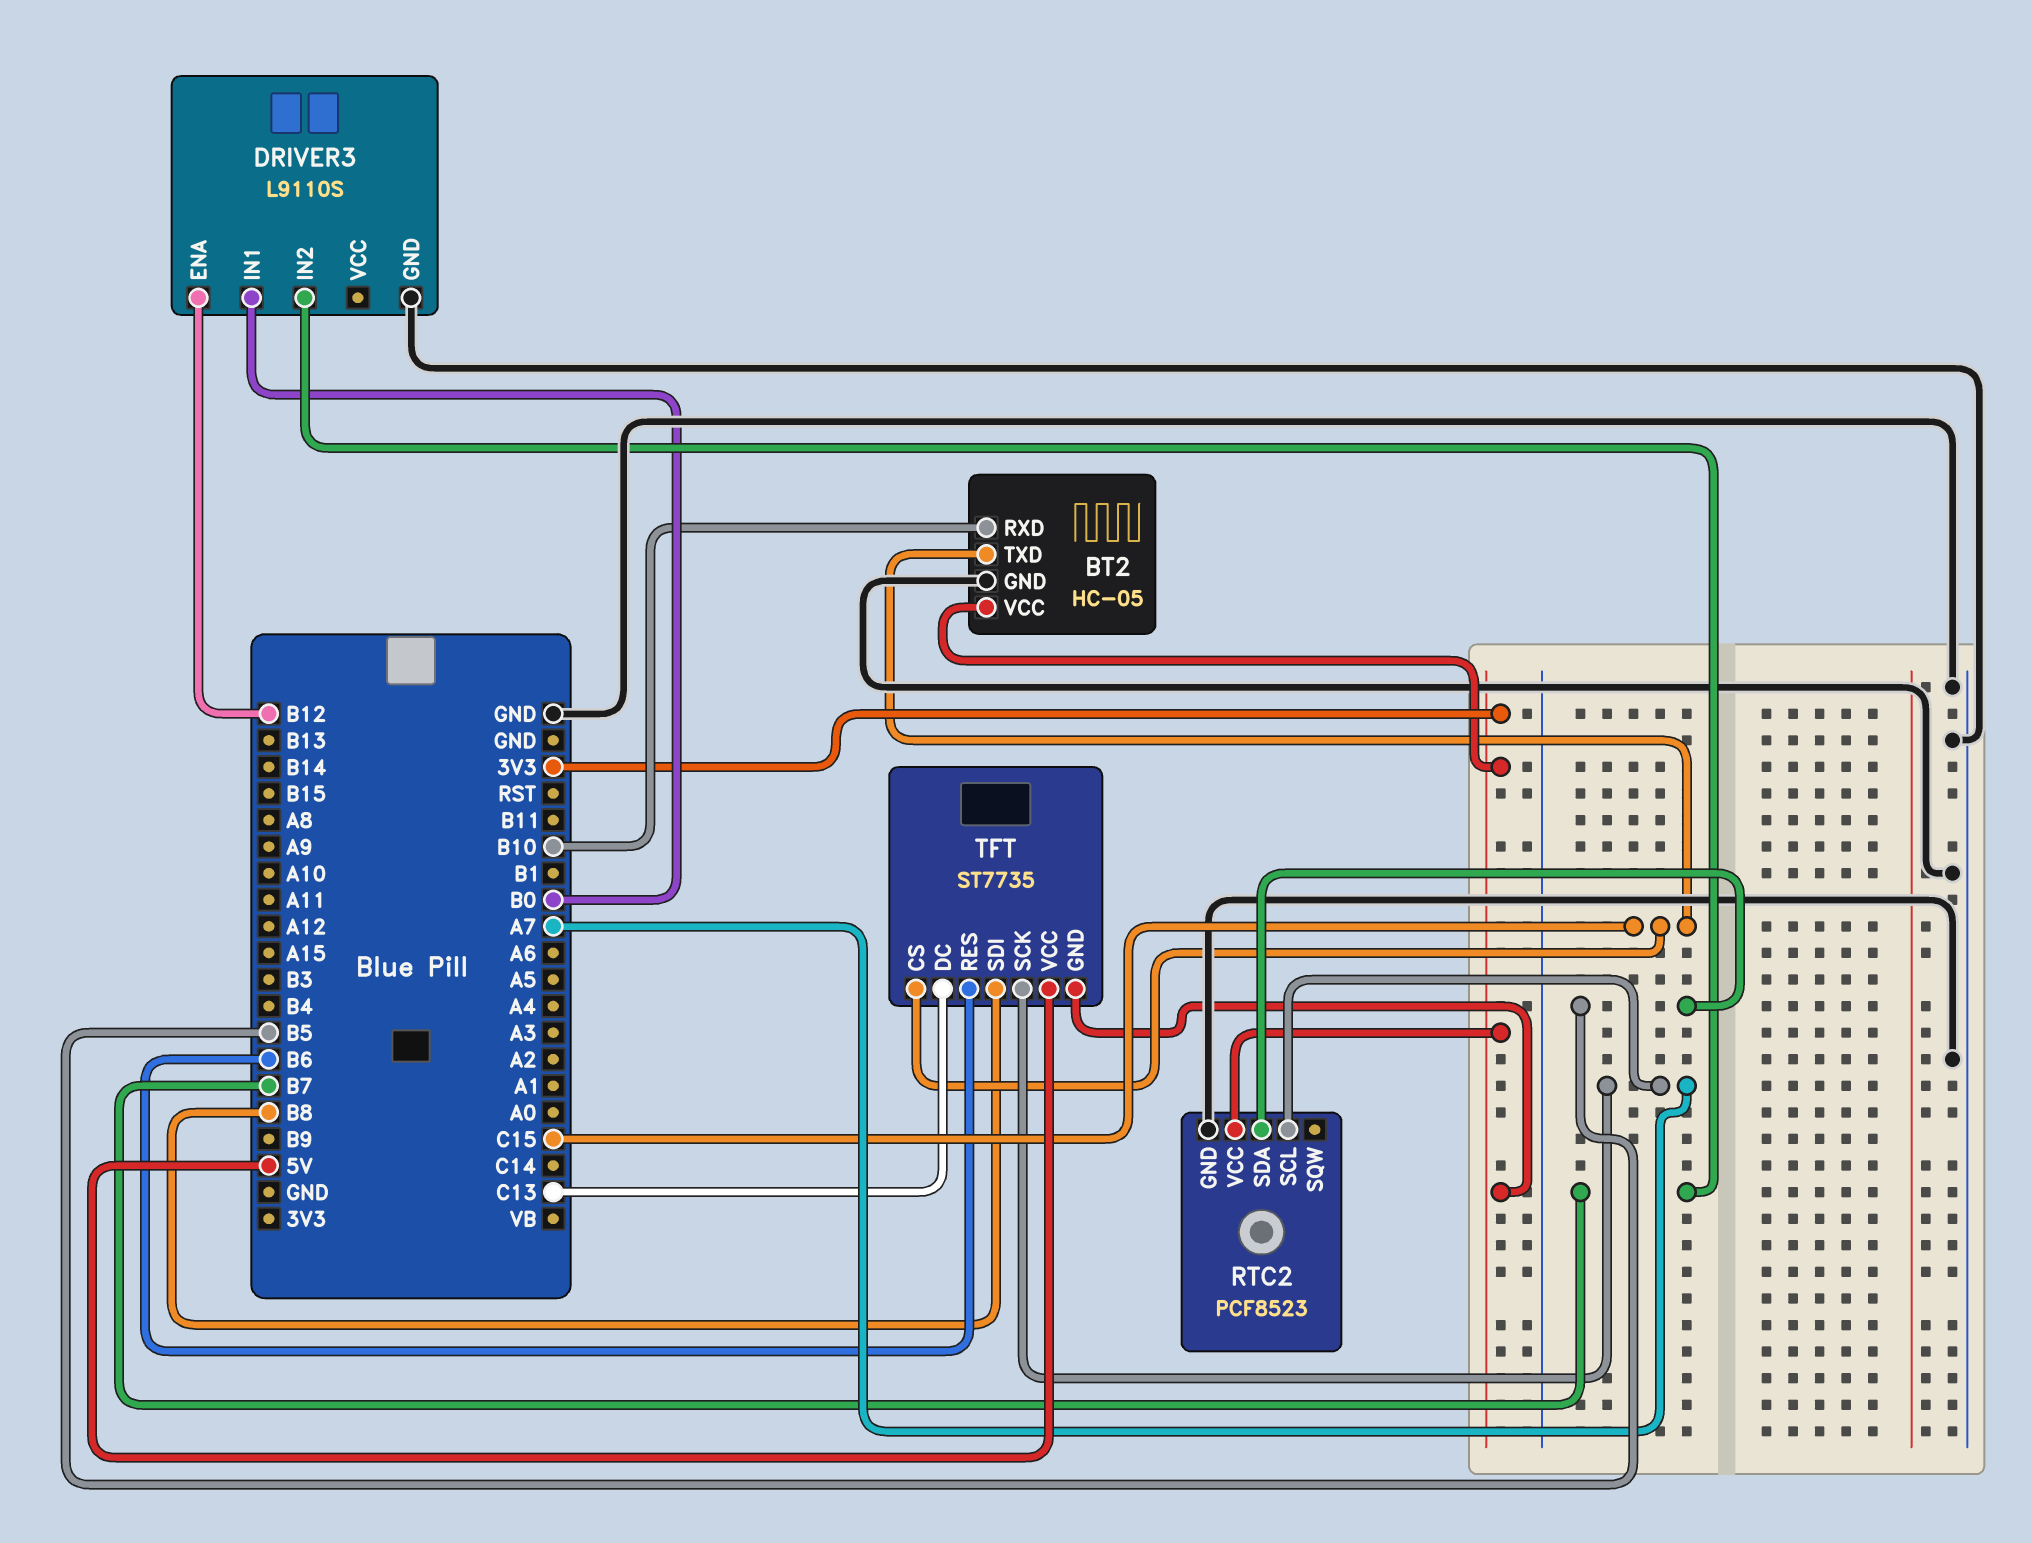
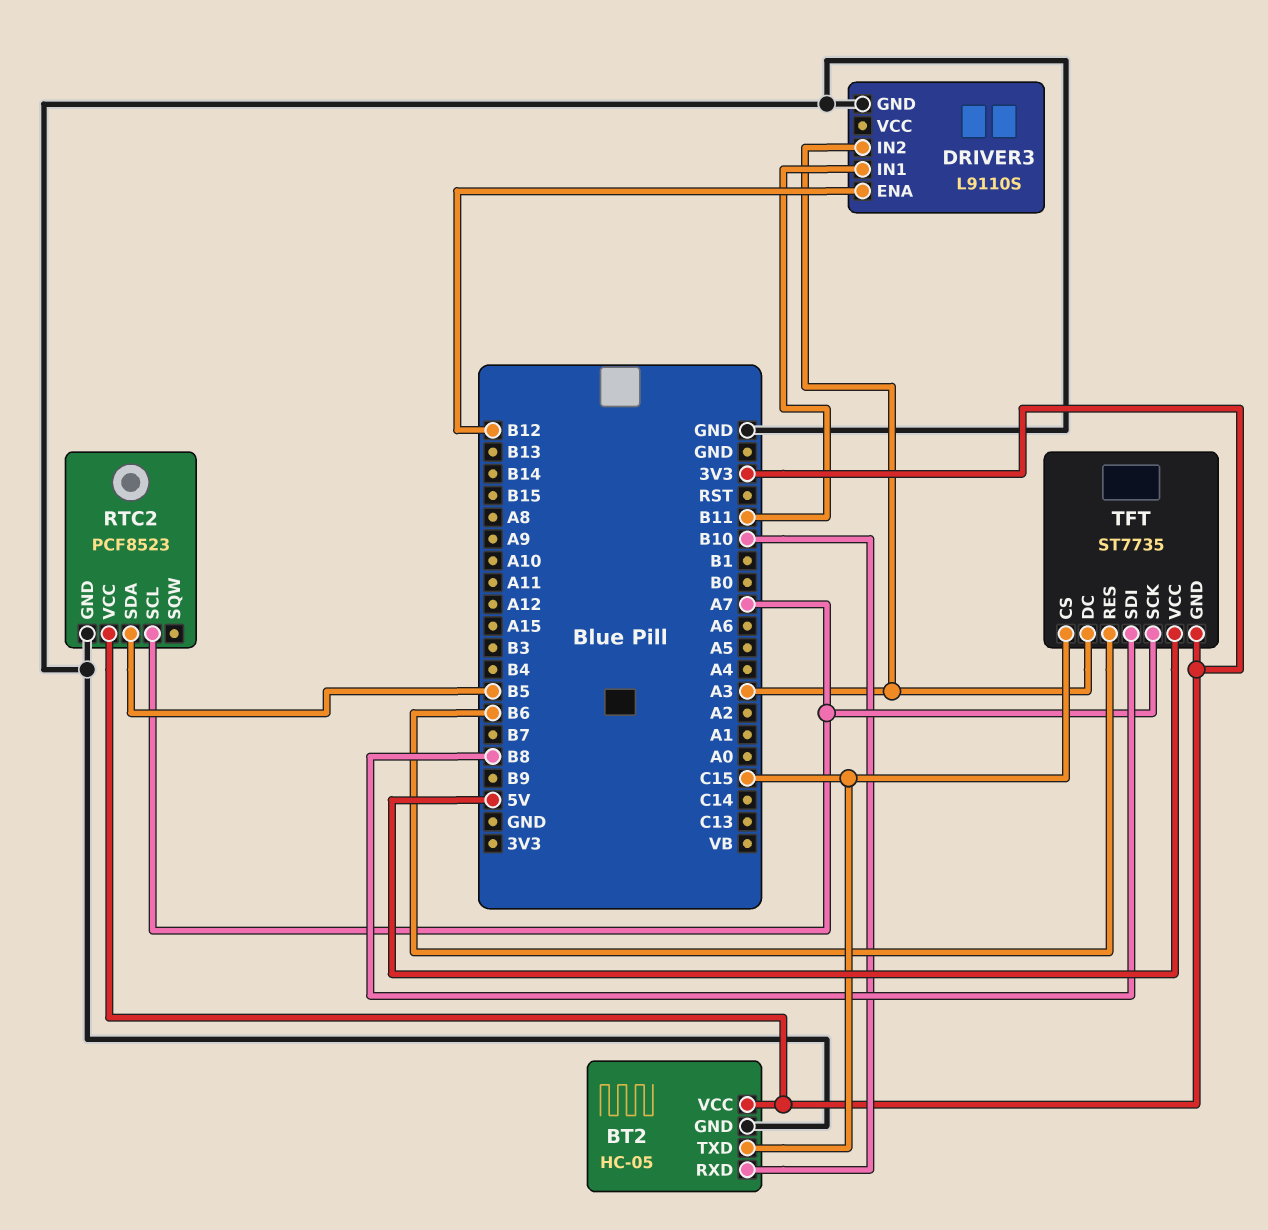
DRIVER3 pin IN1: B0 -> B11
DRIVER3 pin IN2: B7 -> A3
TFT pin DC: C13 -> A3

